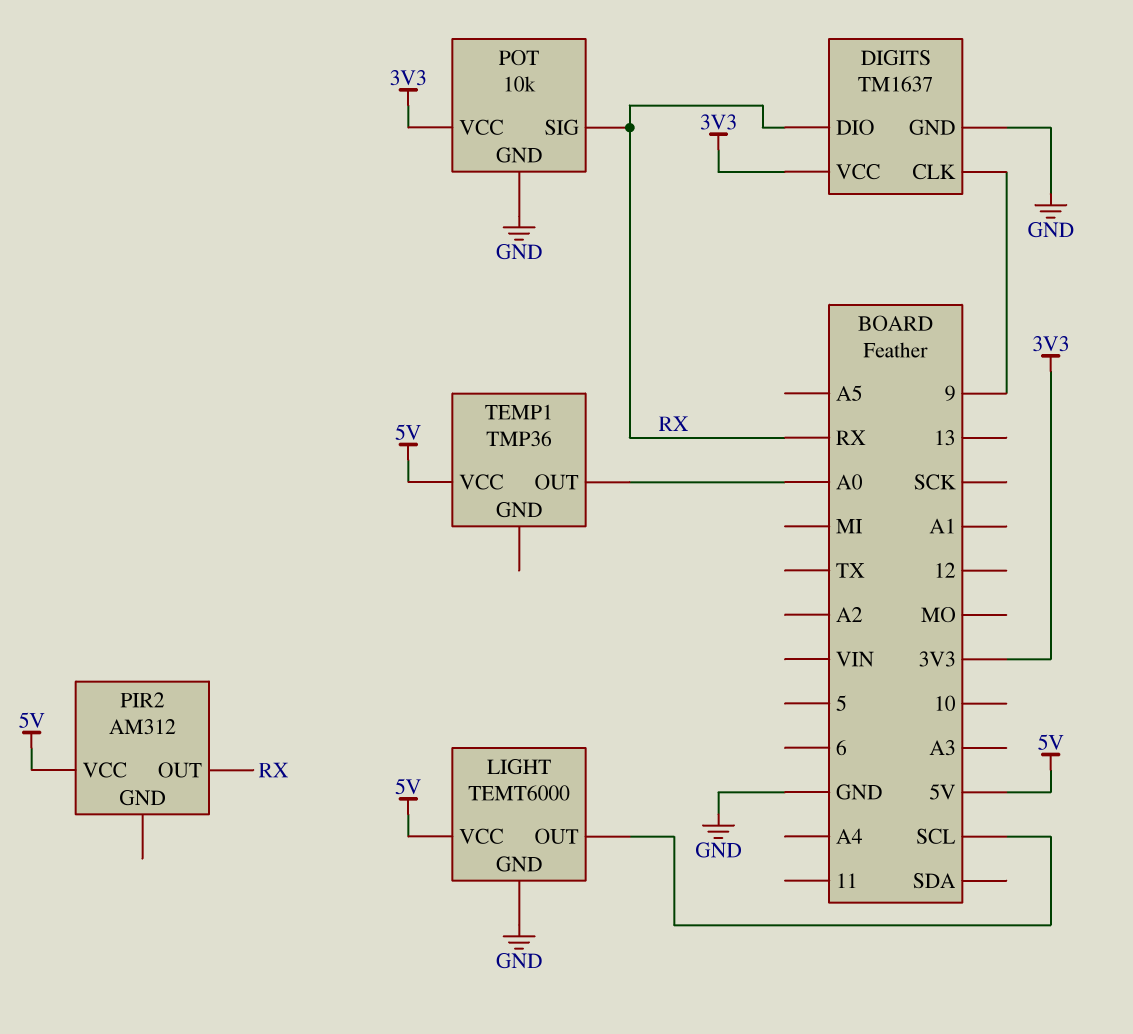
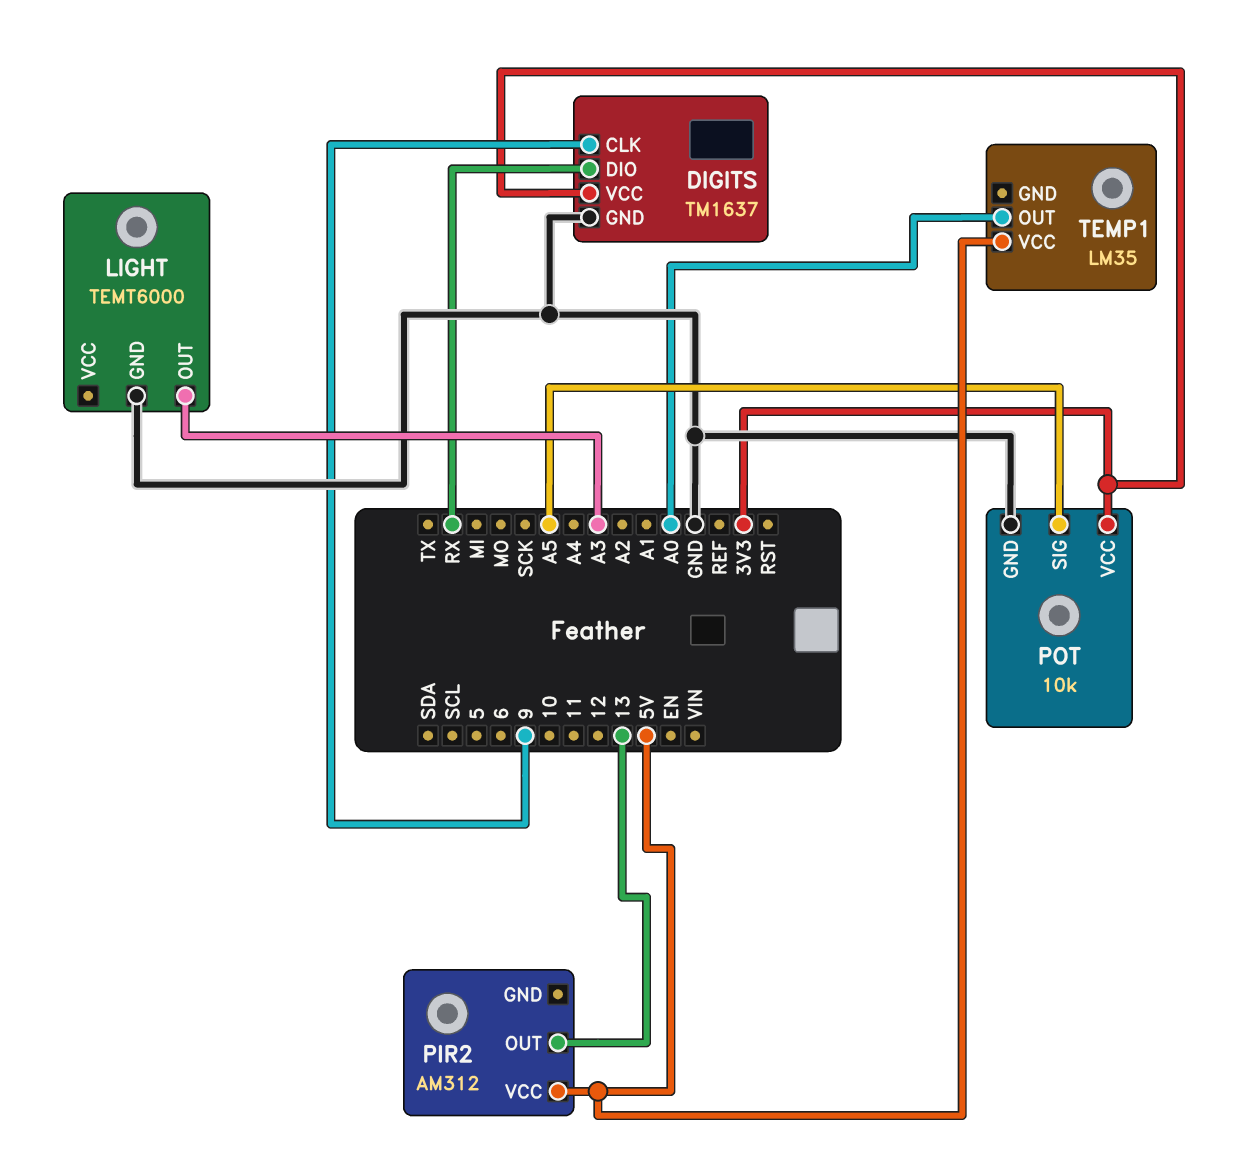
LIGHT pin OUT: SCL -> A3
LIGHT pin VCC: 5V -> none
PIR2 pin OUT: RX -> 13
POT pin SIG: RX -> A5
TEMP1: TMP36 -> LM35

